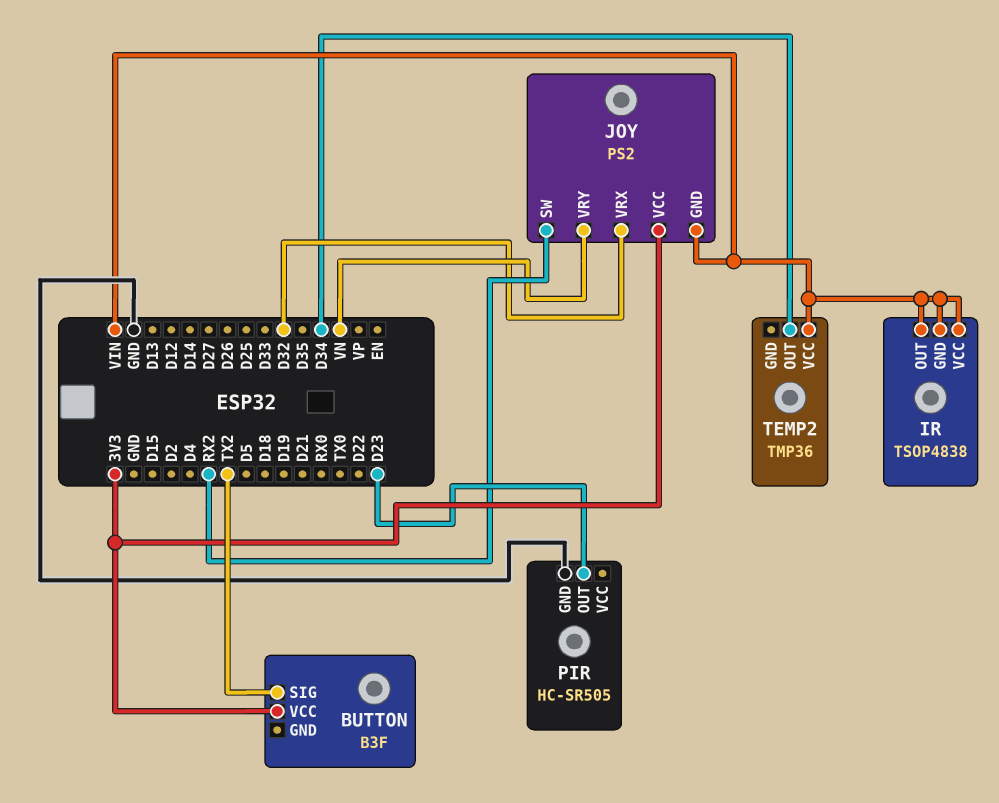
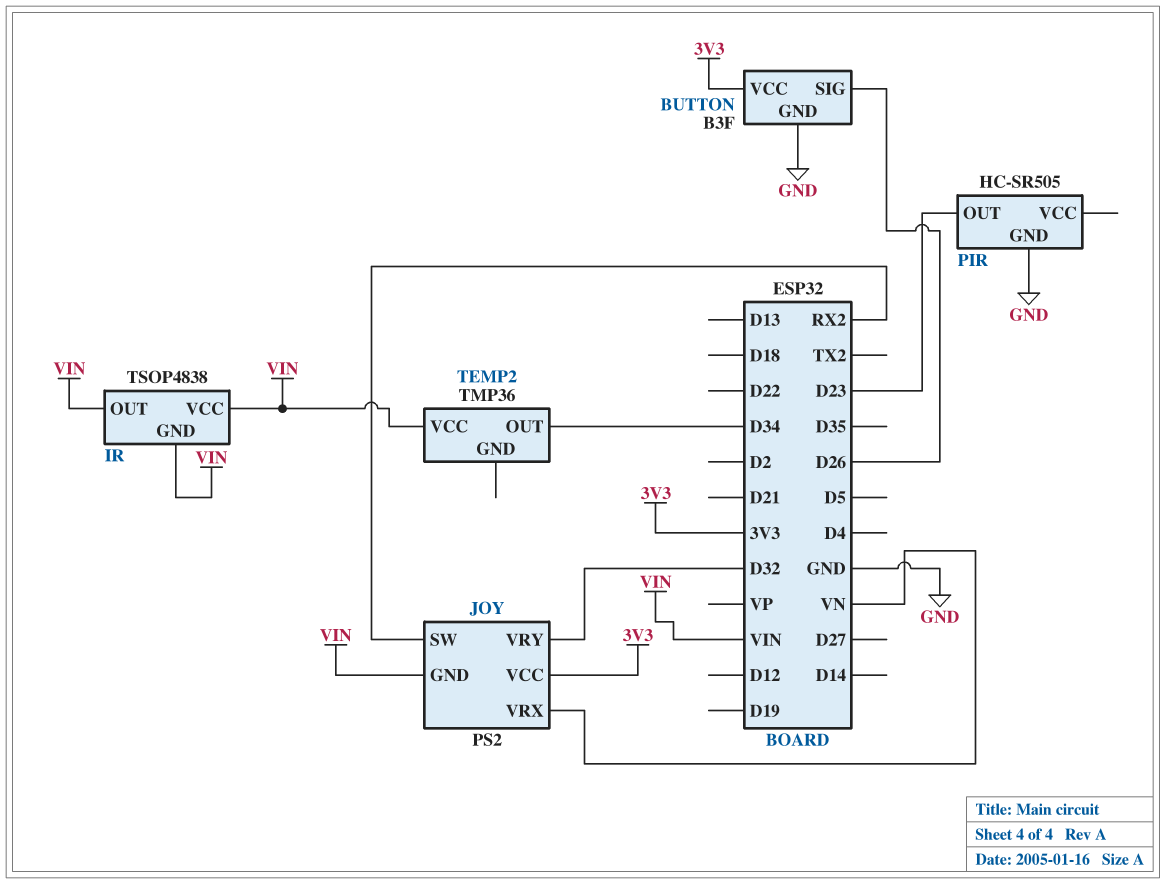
BUTTON pin GND: none -> GND
BUTTON pin SIG: TX2 -> D26
JOY pin VRX: D32 -> VN
JOY pin VRY: VN -> D32

